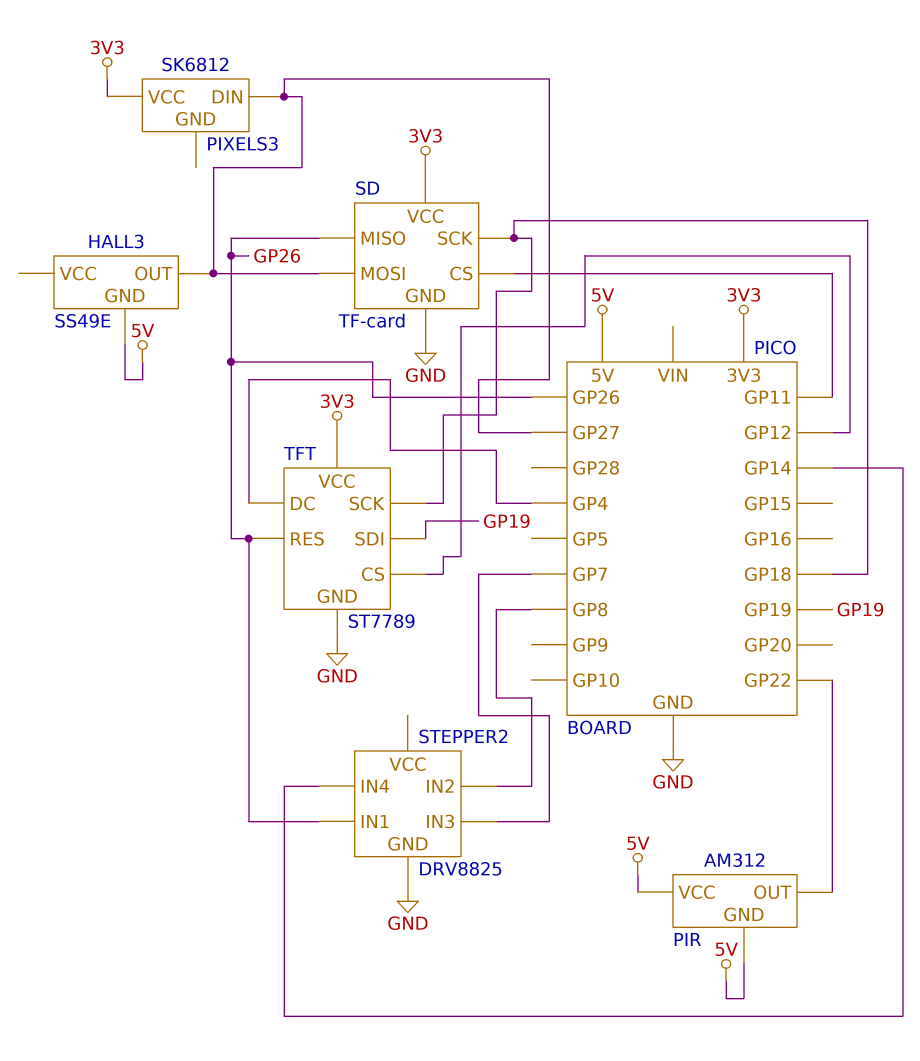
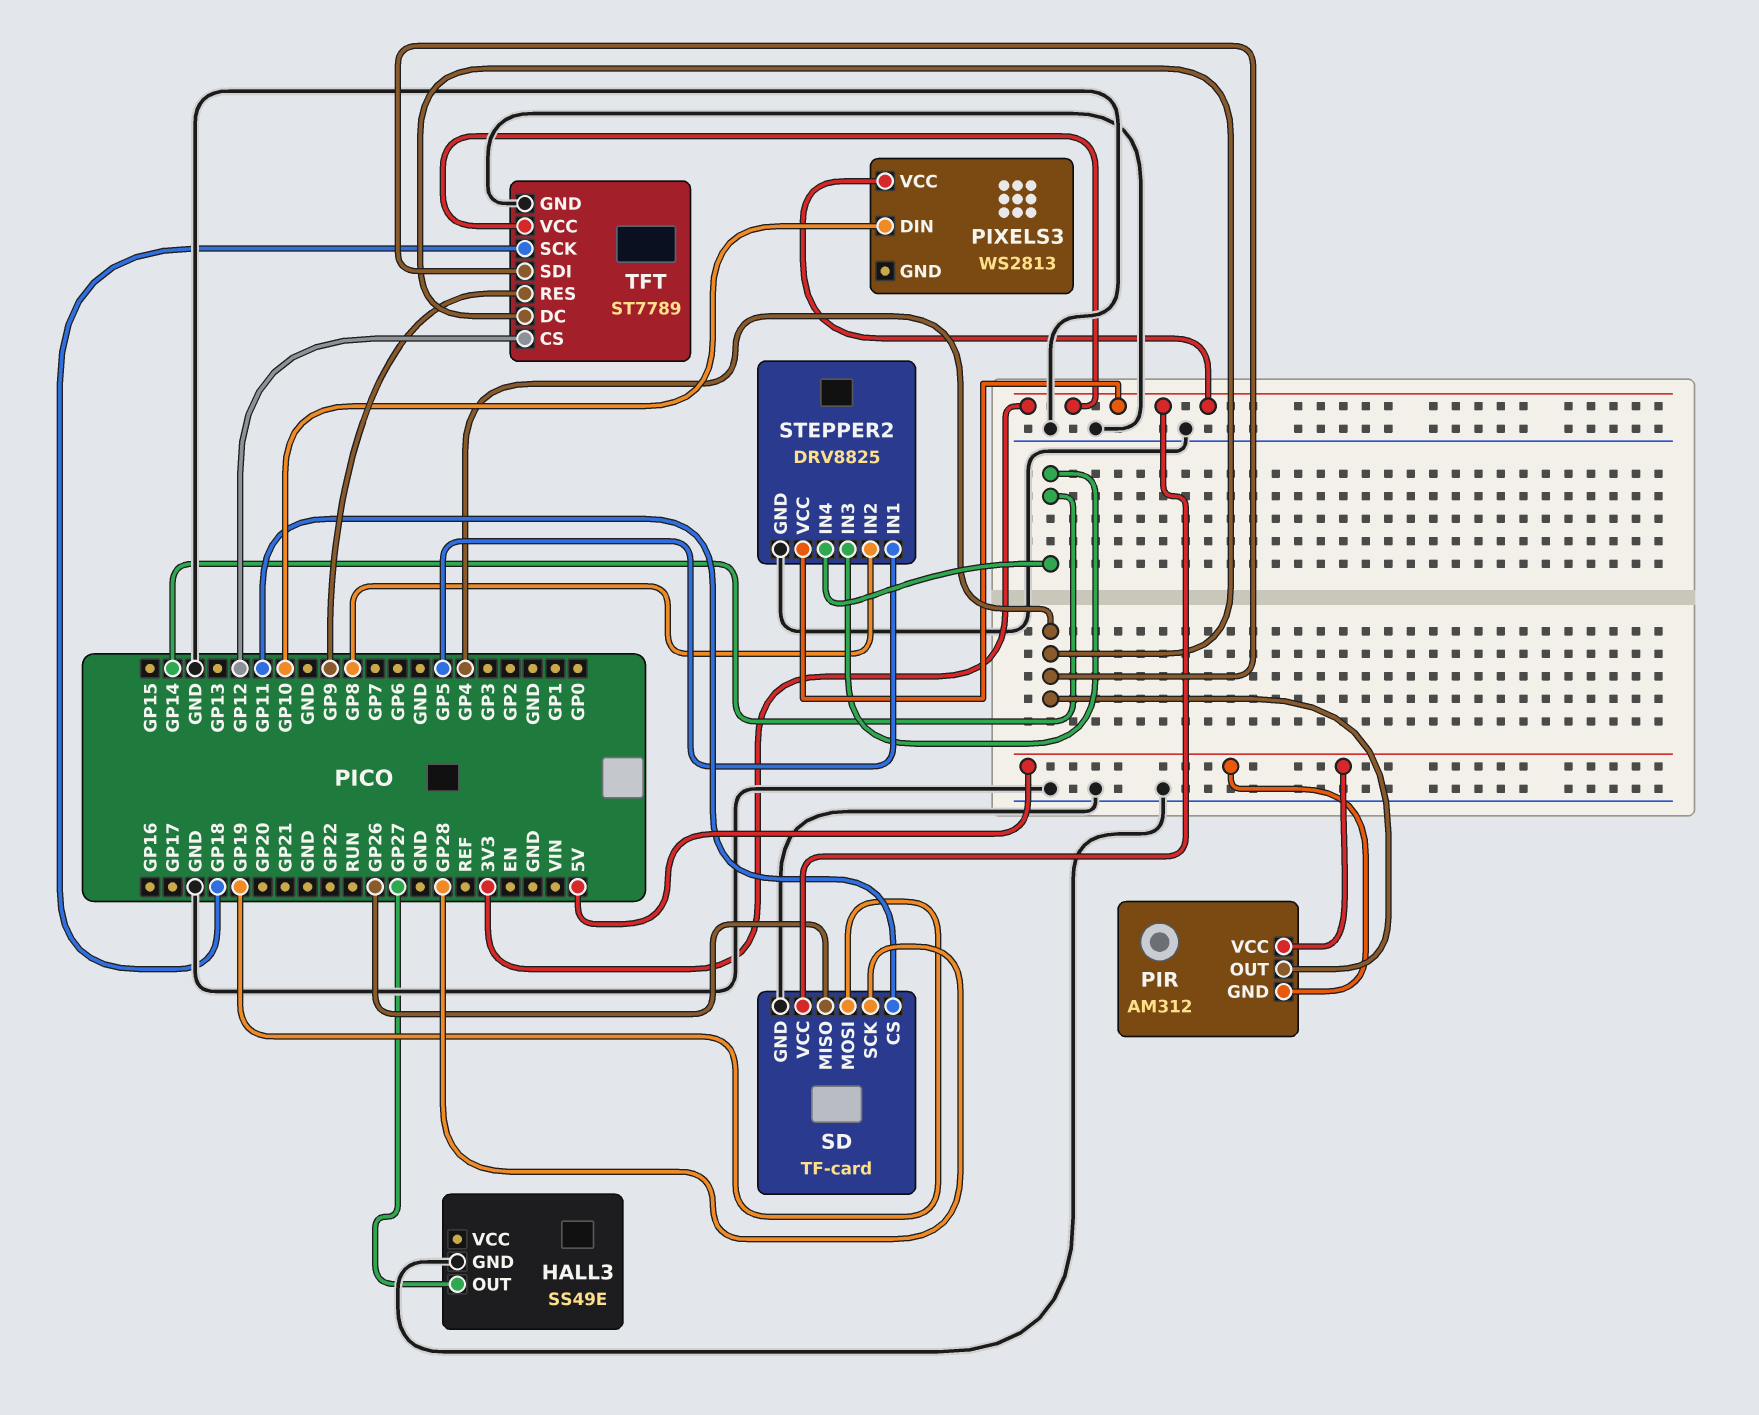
HALL3 pin GND: 5V -> GND
PIR pin OUT: GP22 -> GP4
PIXELS3: SK6812 -> WS2813
PIXELS3 pin DIN: GP27 -> GP10
SD pin MOSI: GP27 -> GP19
SD pin SCK: GP18 -> GP28
STEPPER2 pin IN1: GP26 -> GP5
STEPPER2 pin IN3: GP7 -> GP14
STEPPER2 pin VCC: none -> 3V3
TFT pin RES: GP26 -> GP9
TFT pin SDI: GP19 -> GP4

